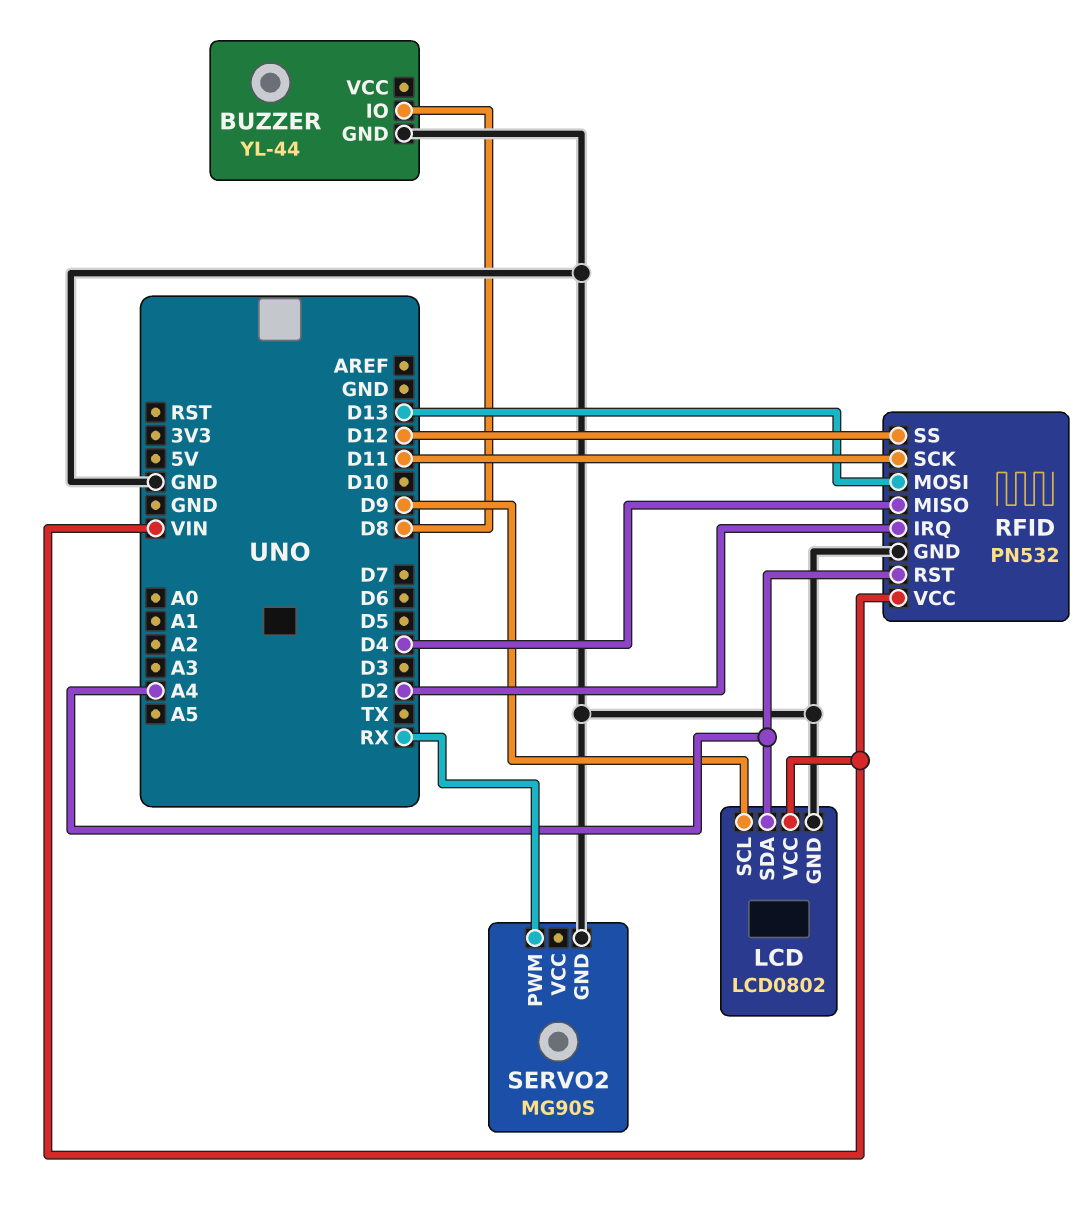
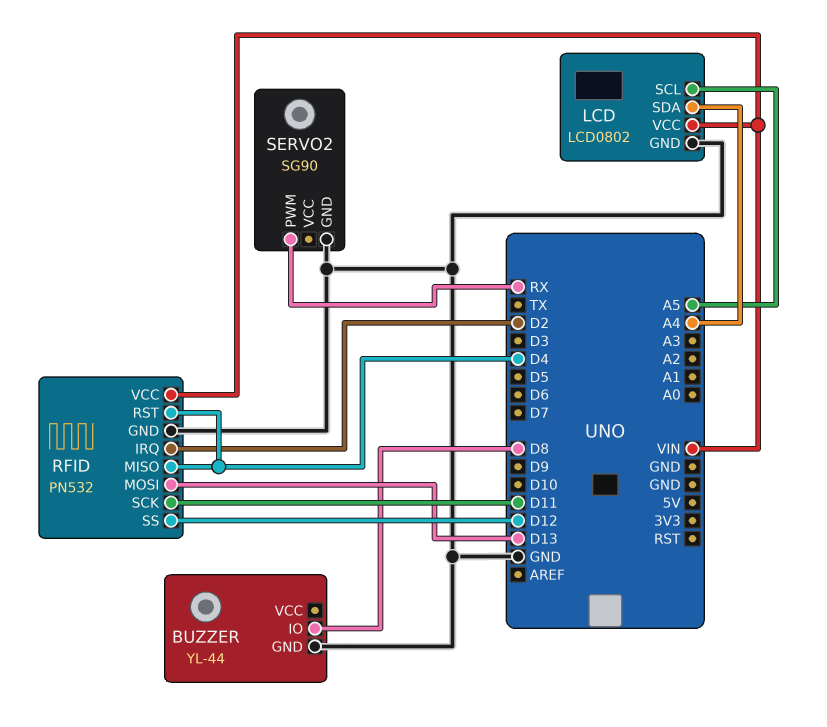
LCD pin SCL: D9 -> A5
RFID pin RST: A4 -> D4
SERVO2: MG90S -> SG90

